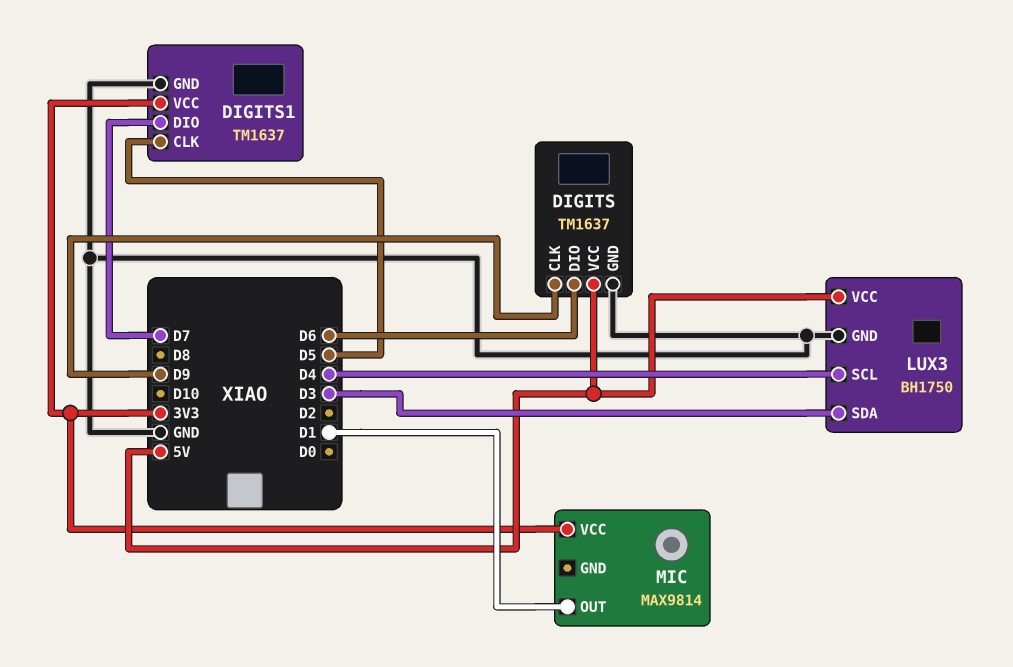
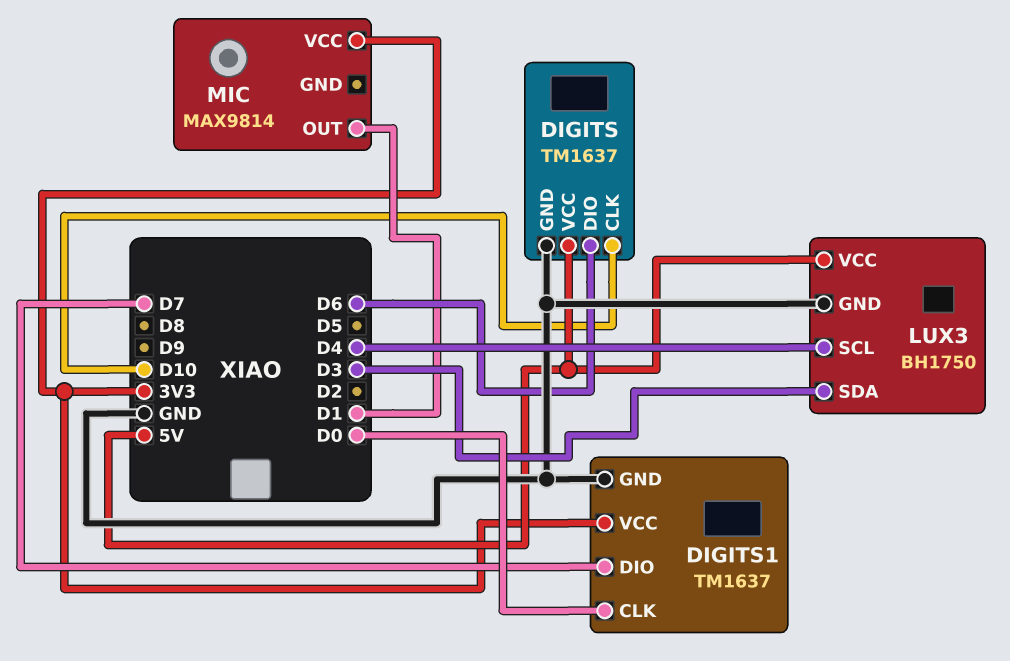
DIGITS pin CLK: D9 -> D10
DIGITS1 pin CLK: D5 -> D0

